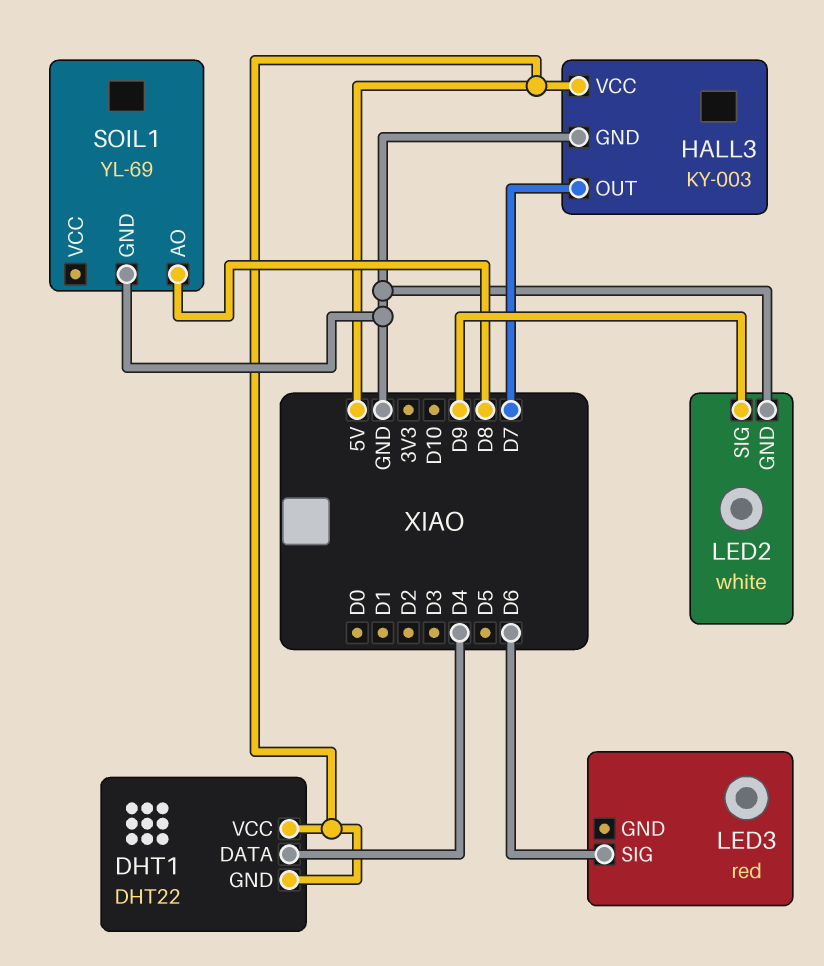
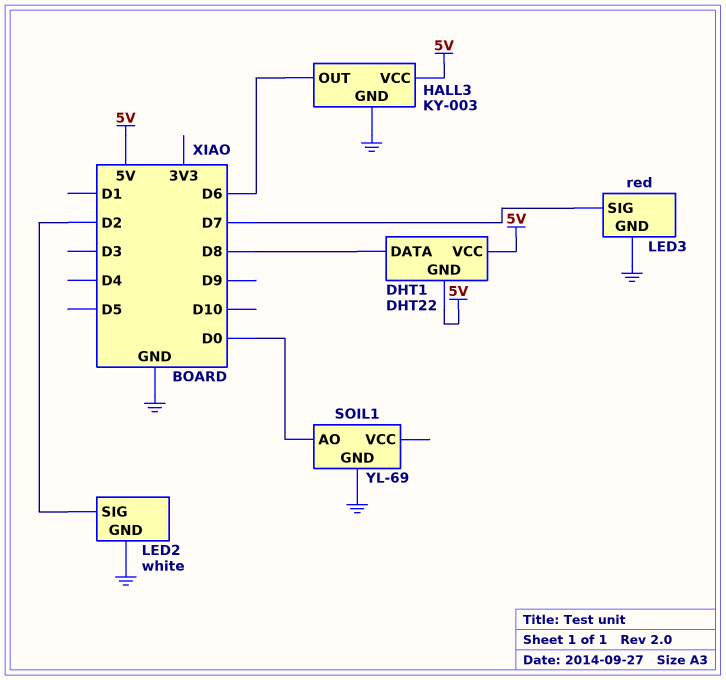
DHT1 pin DATA: D4 -> D8
HALL3 pin OUT: D7 -> D6
LED2 pin SIG: D9 -> D2
LED3 pin GND: none -> GND
LED3 pin SIG: D6 -> D7
SOIL1 pin AO: D8 -> D0

